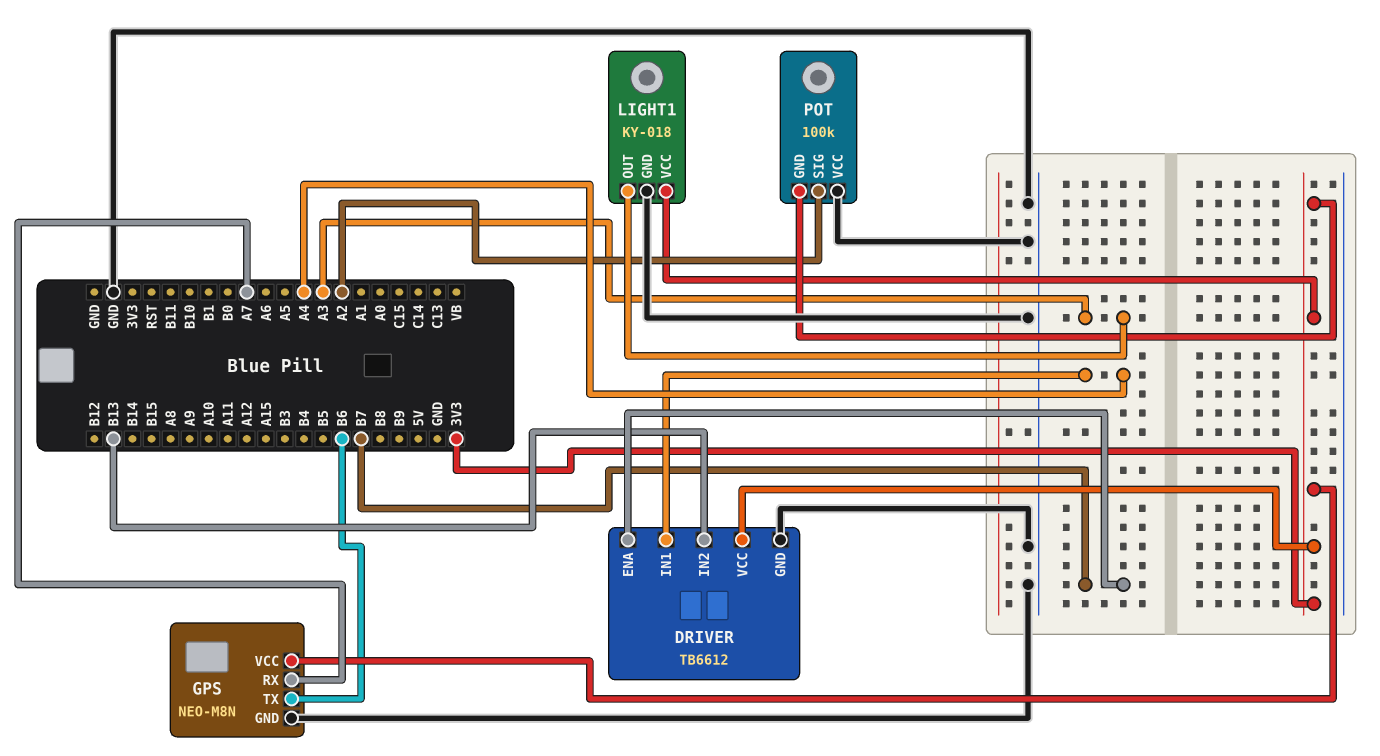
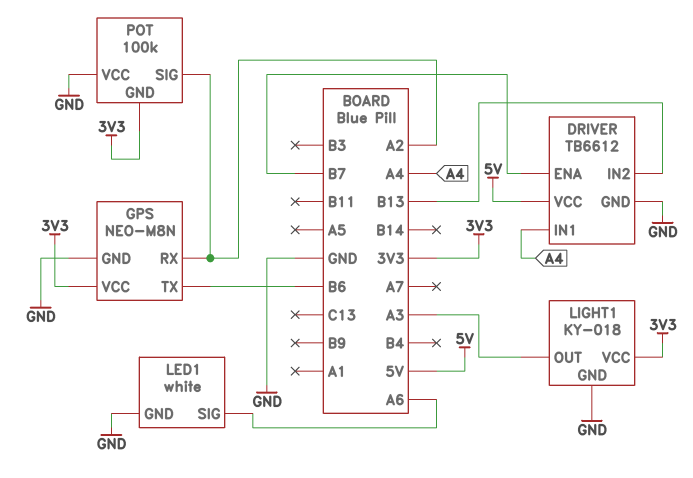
DRIVER pin VCC: 3V3 -> 5V
GPS pin RX: A7 -> A2
LED1: none -> white
LED1 pin GND: none -> GND
LED1 pin SIG: none -> A6

